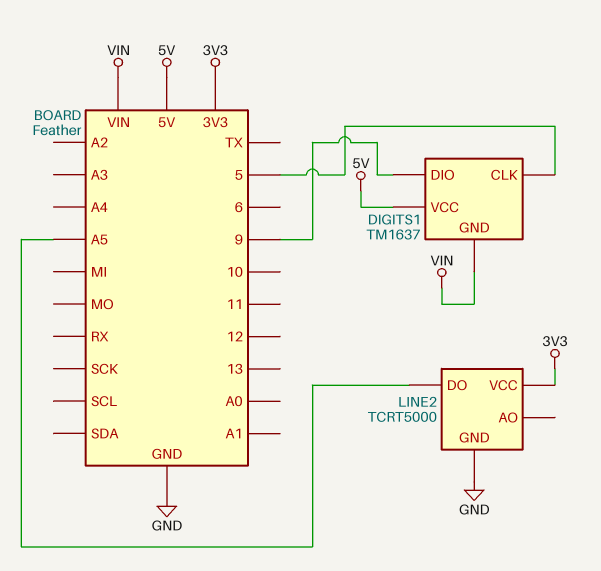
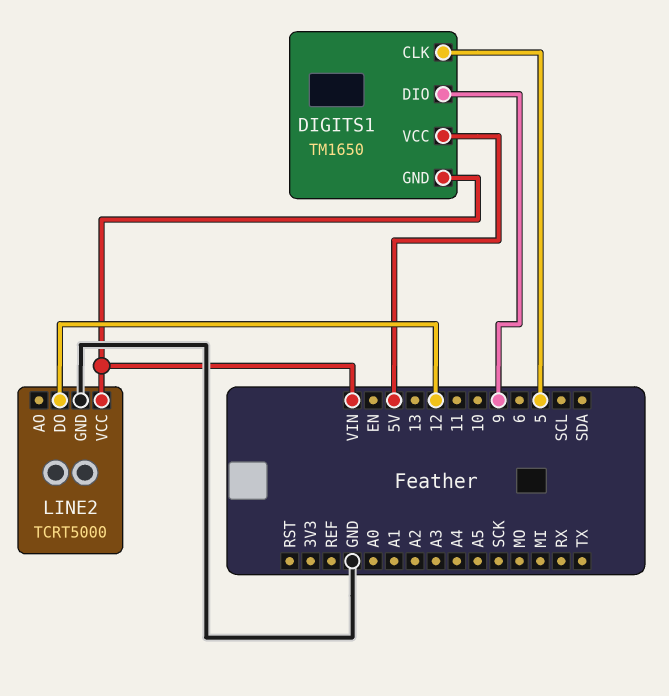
DIGITS1: TM1637 -> TM1650
LINE2 pin DO: A5 -> 12
LINE2 pin VCC: 3V3 -> VIN

